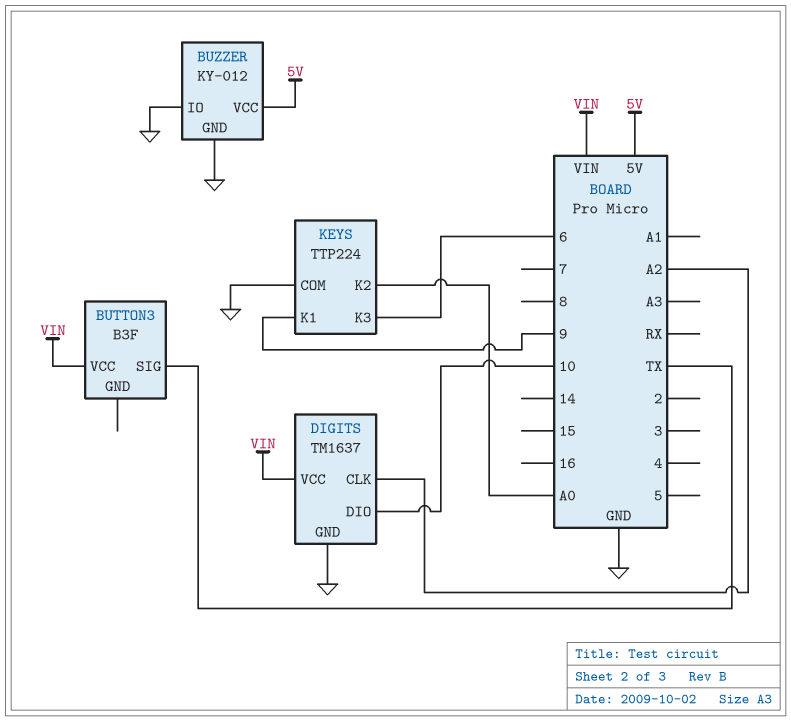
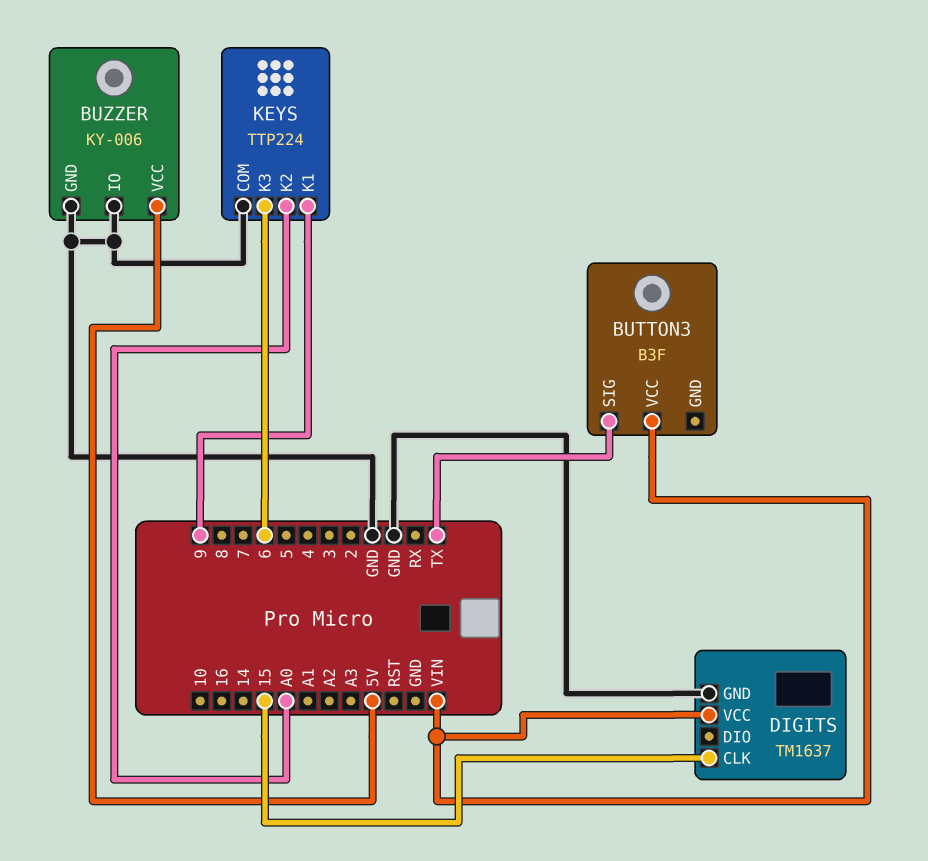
BUZZER: KY-012 -> KY-006
DIGITS pin CLK: A2 -> 15
DIGITS pin DIO: 10 -> none

